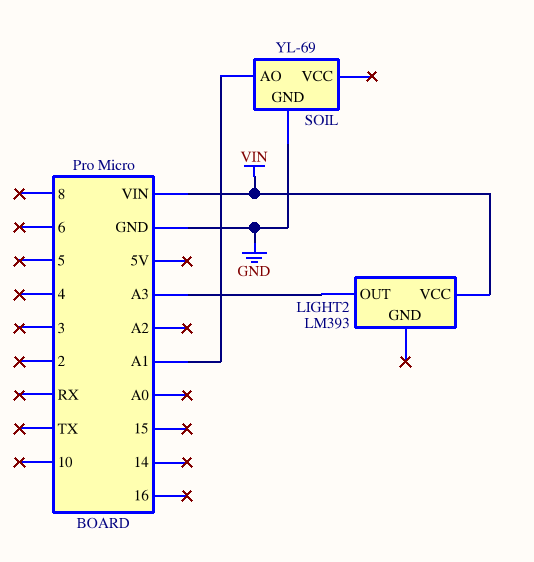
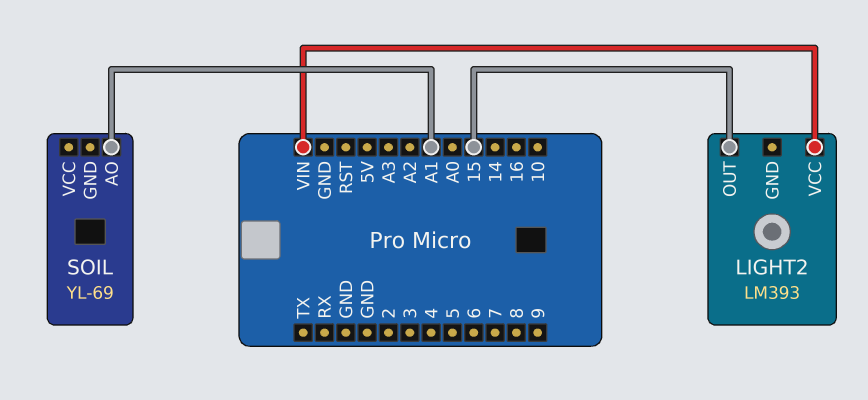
LIGHT2 pin OUT: A3 -> 15
SOIL pin GND: GND -> none

